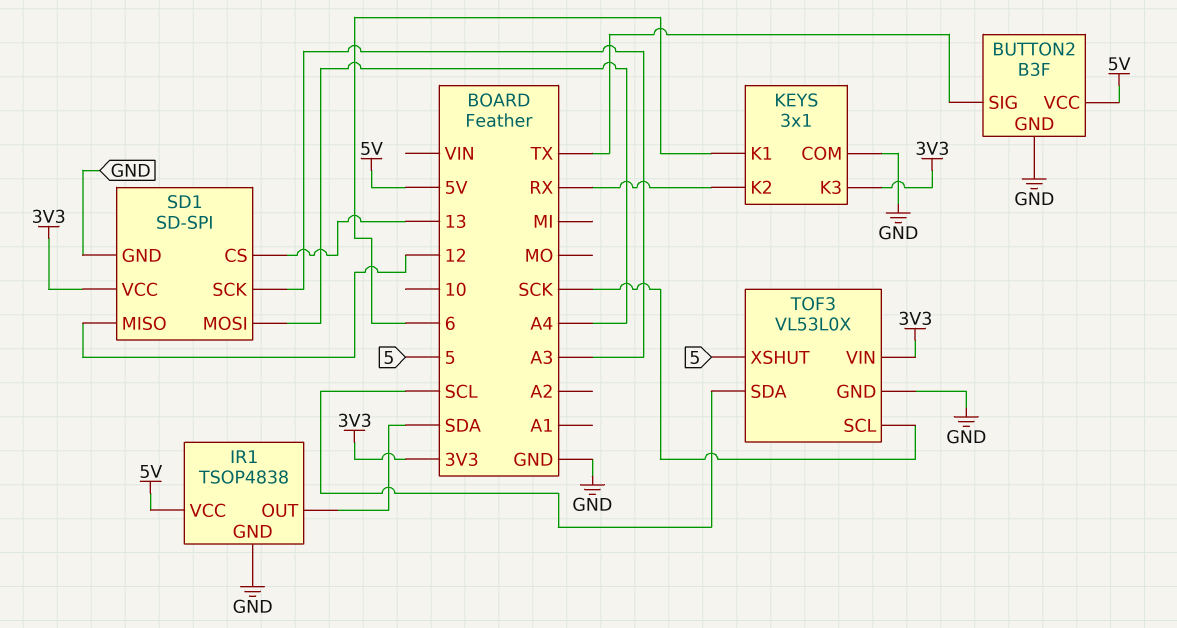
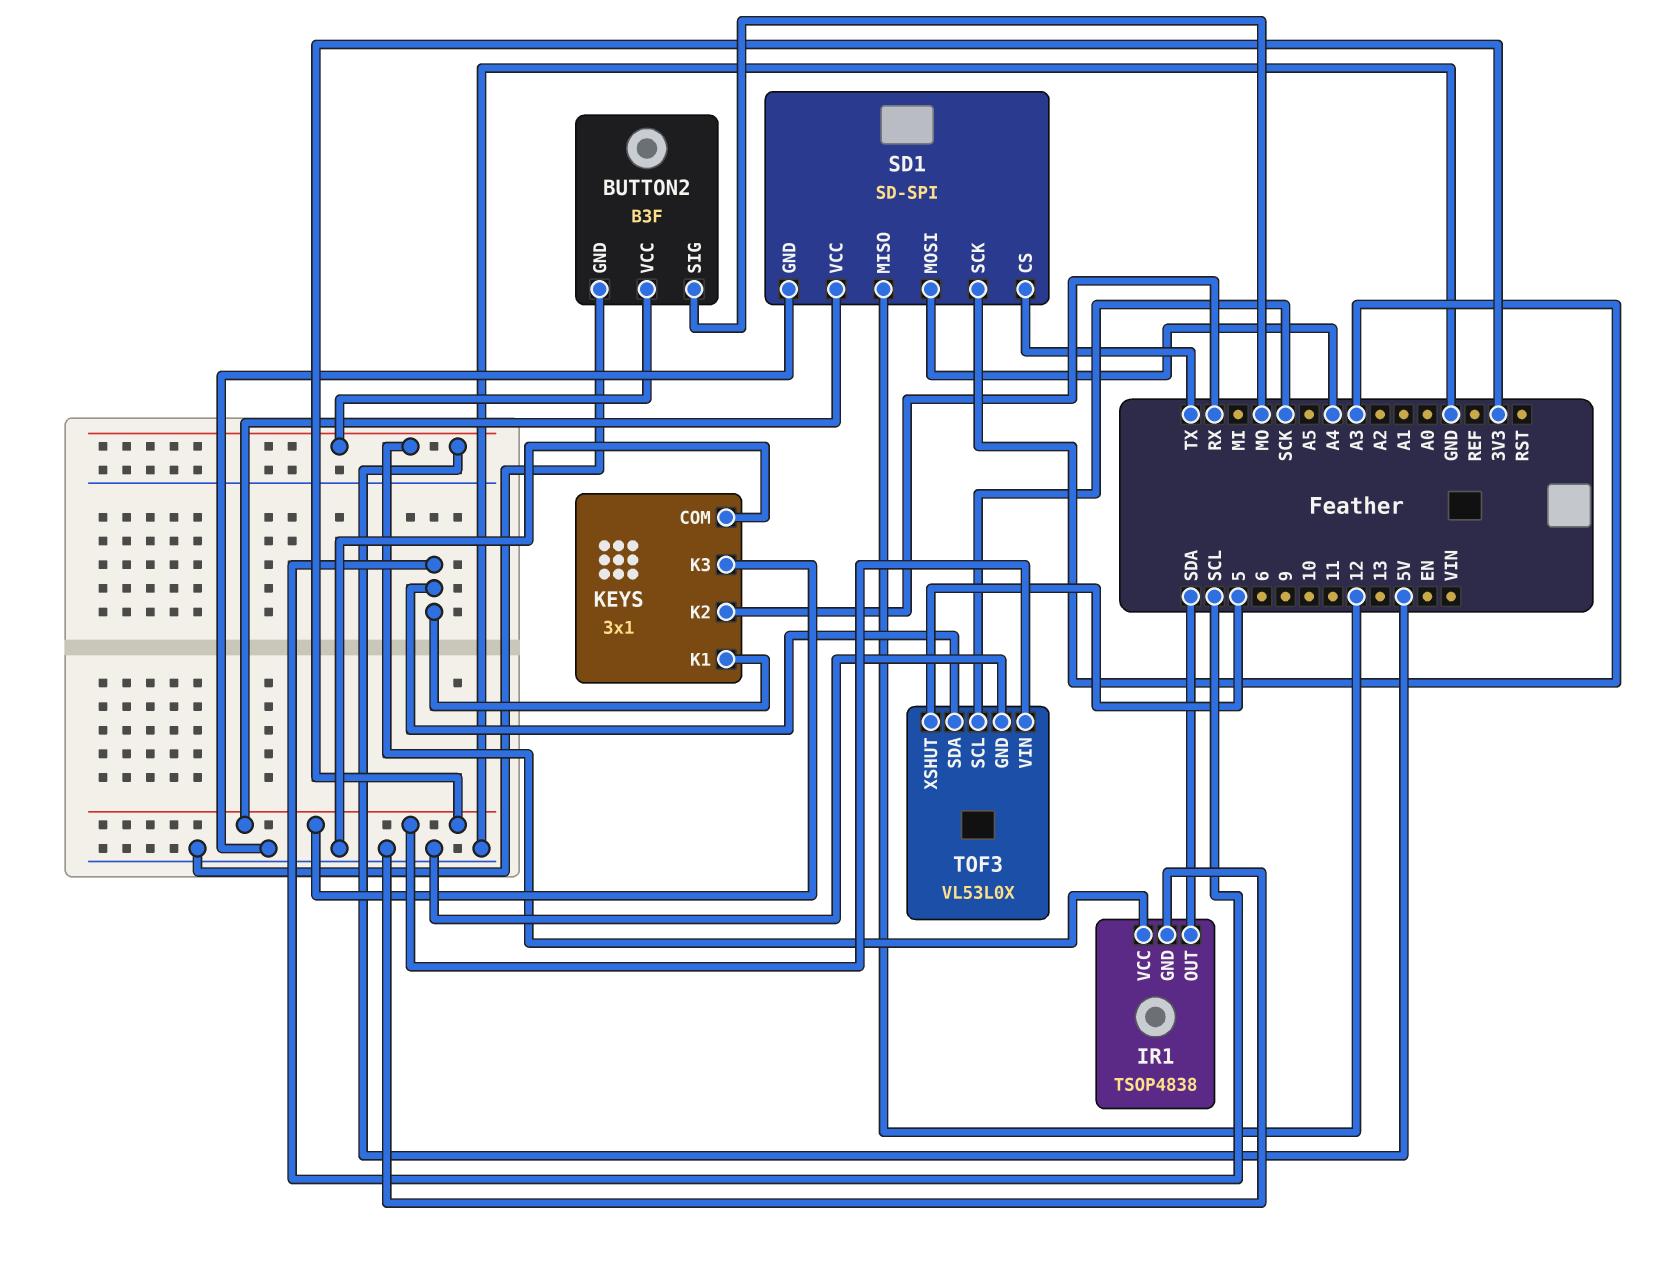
BUTTON2 pin SIG: TX -> MO
KEYS pin K1: 6 -> SCL
SD1 pin CS: 13 -> TX

